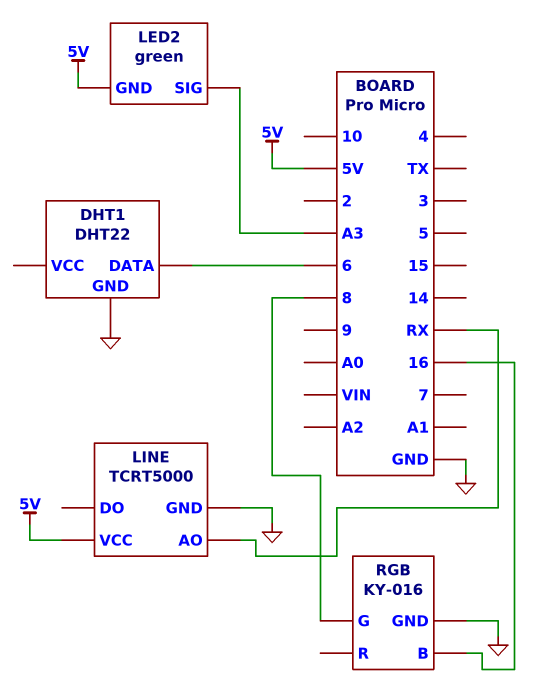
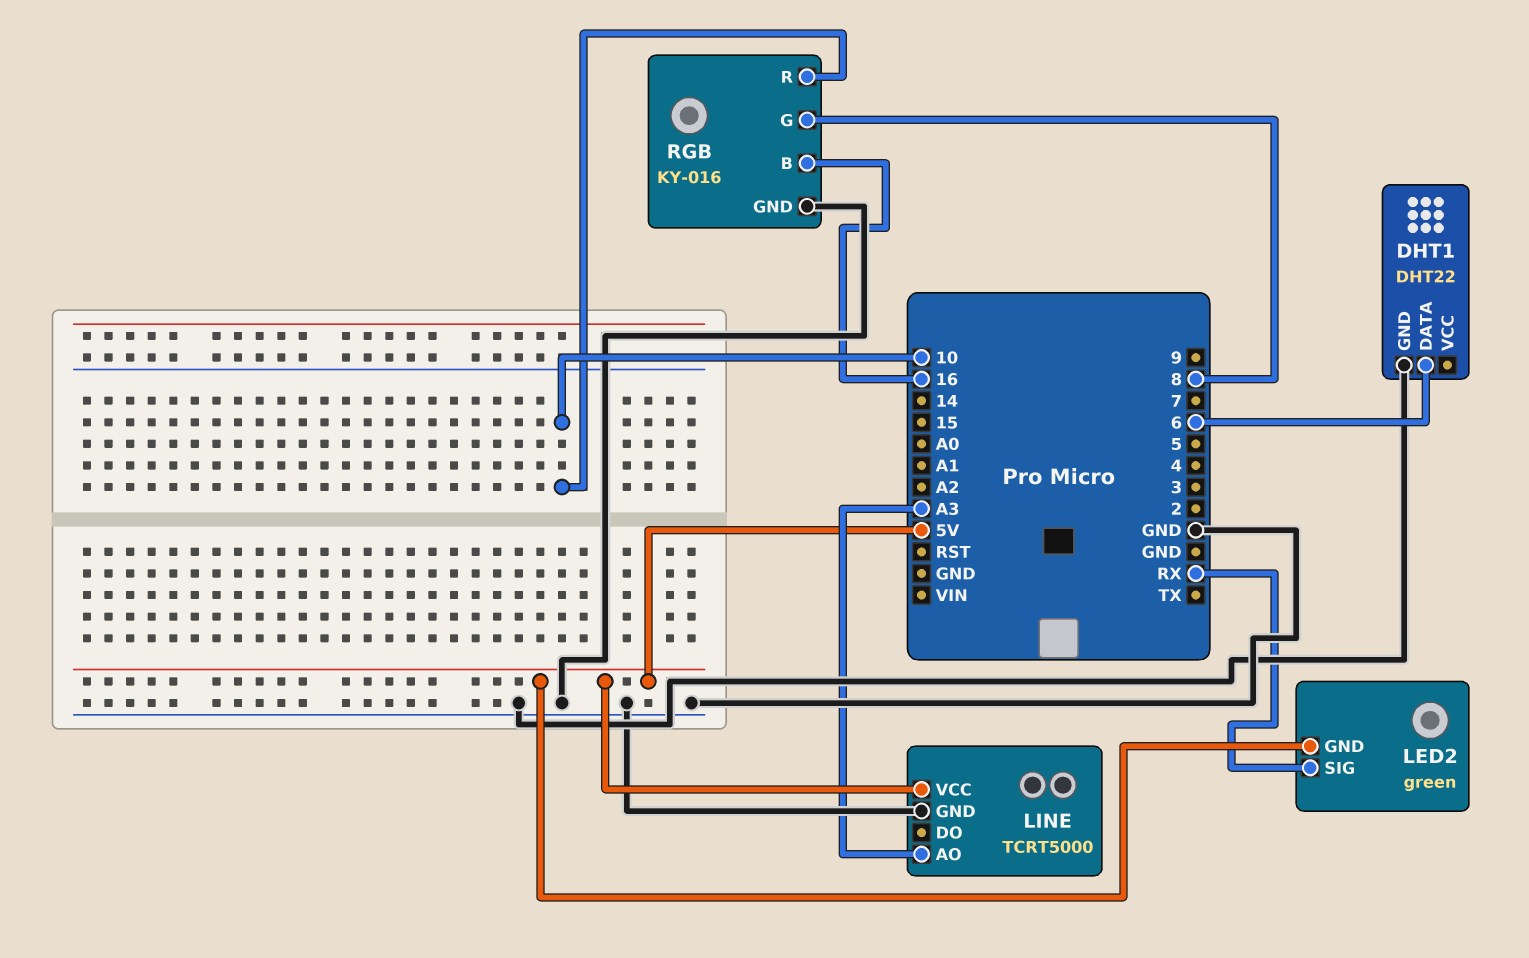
LED2 pin SIG: A3 -> RX
LINE pin AO: RX -> A3
RGB pin R: none -> 10

